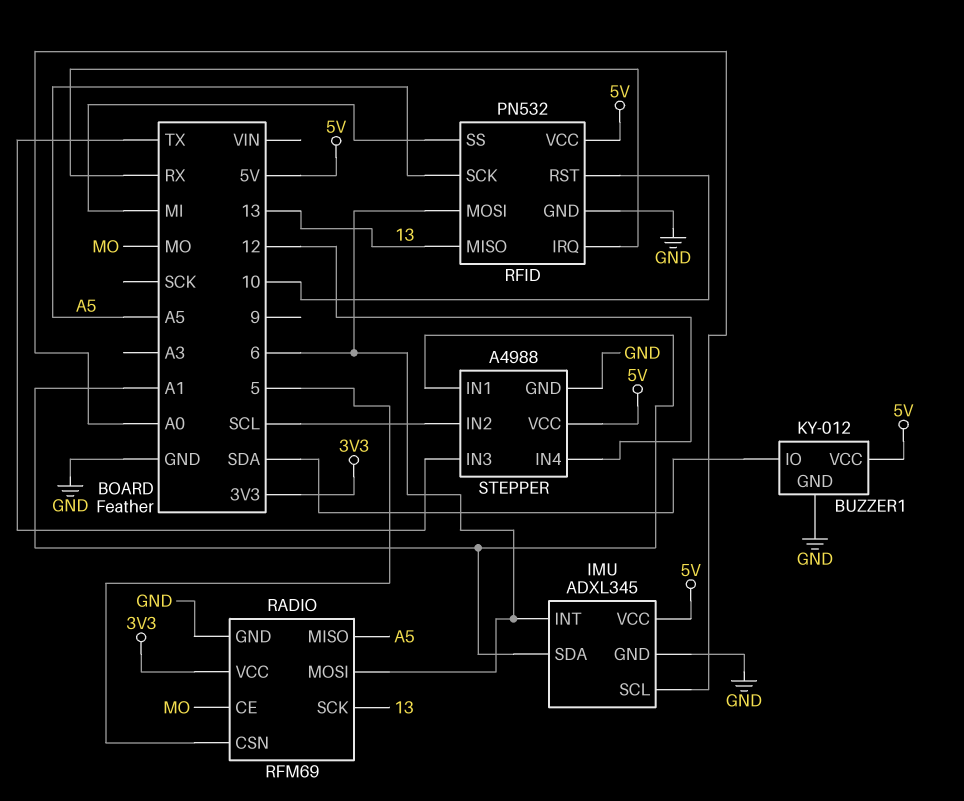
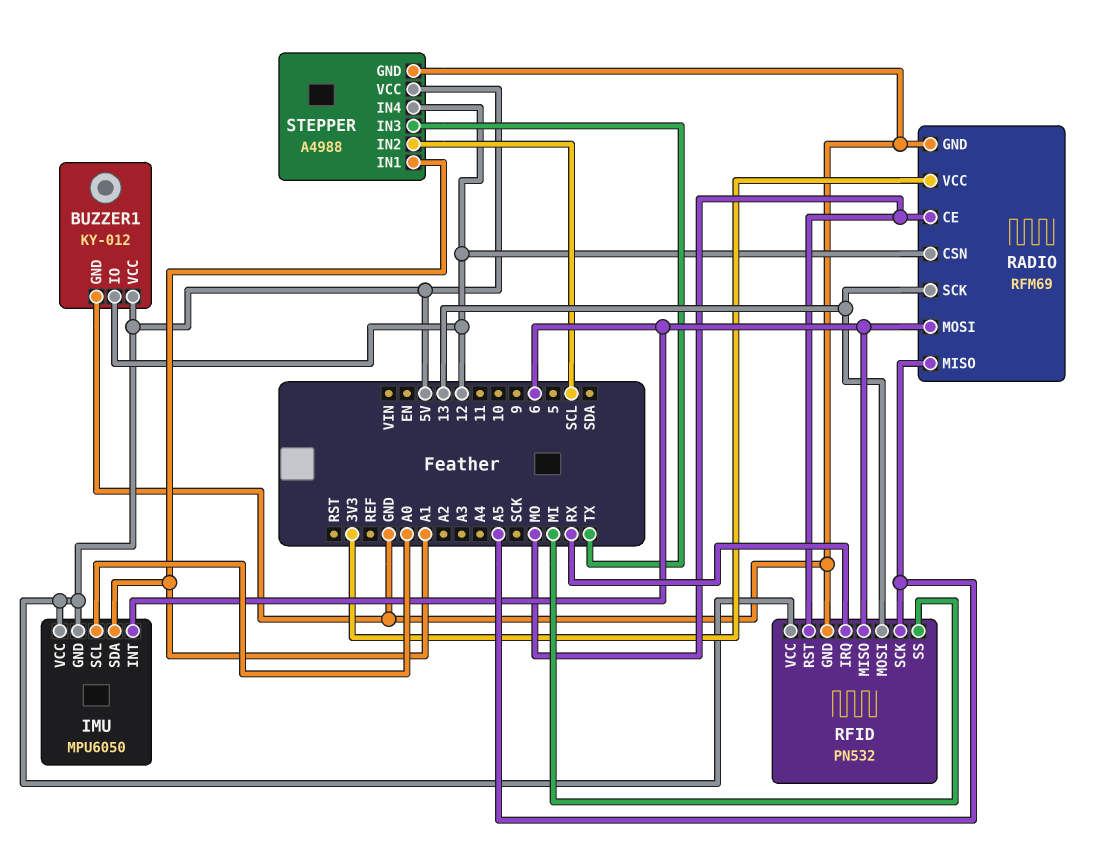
BUZZER1 pin IO: SDA -> 12
IMU: ADXL345 -> MPU6050
IMU pin GND: GND -> 5V
RADIO pin CSN: 5 -> 12
RFID pin MISO: 13 -> 6
RFID pin MOSI: 6 -> 13
RFID pin RST: 10 -> MO

